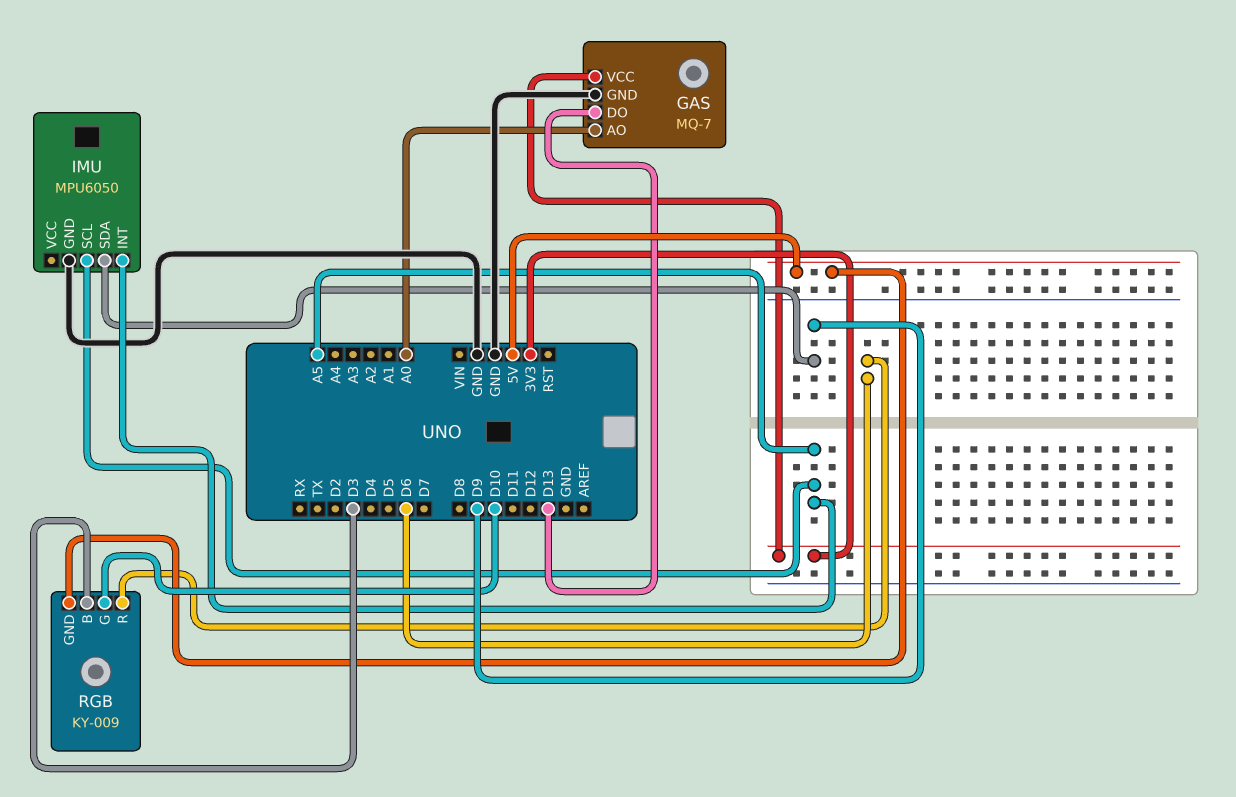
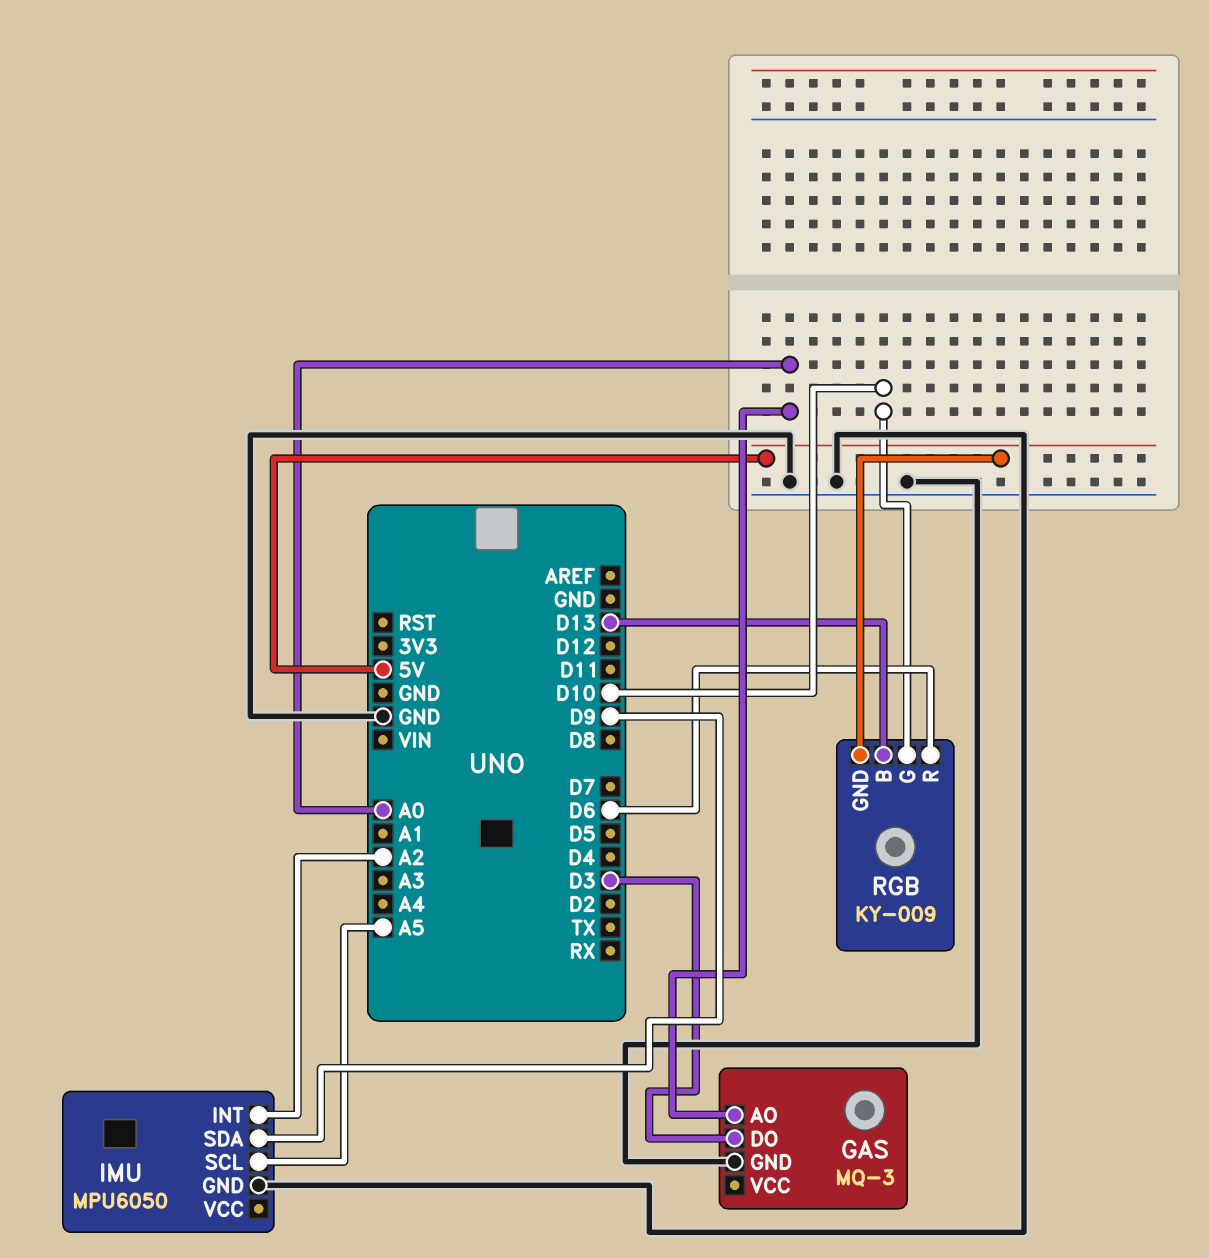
GAS: MQ-7 -> MQ-3
GAS pin DO: D13 -> D3
GAS pin VCC: 3V3 -> none
IMU pin INT: A5 -> A2
RGB pin B: D3 -> D13

